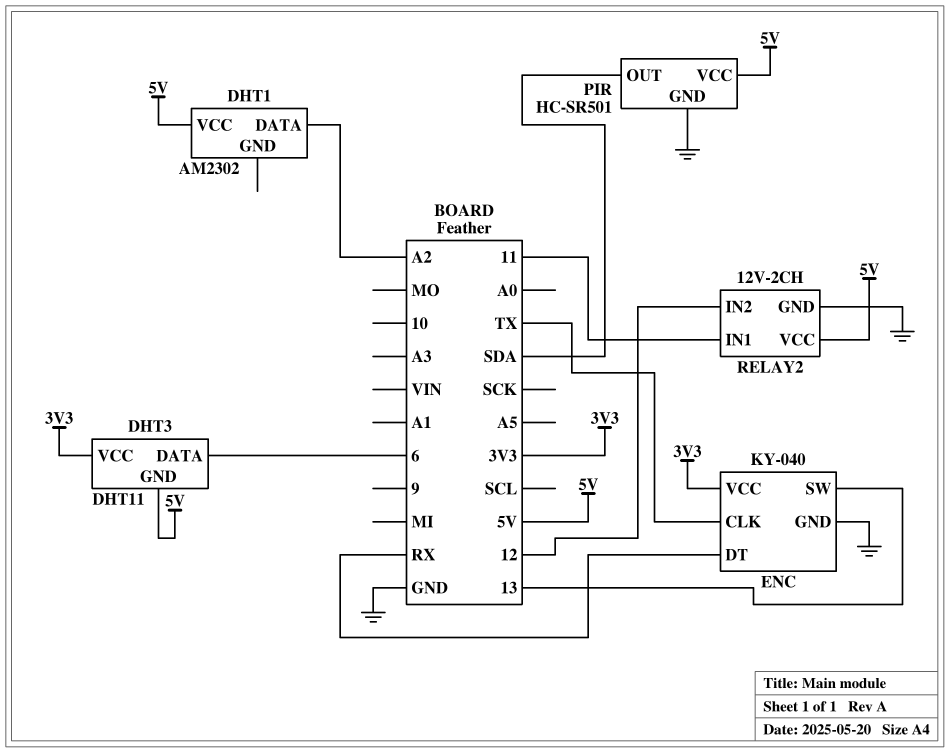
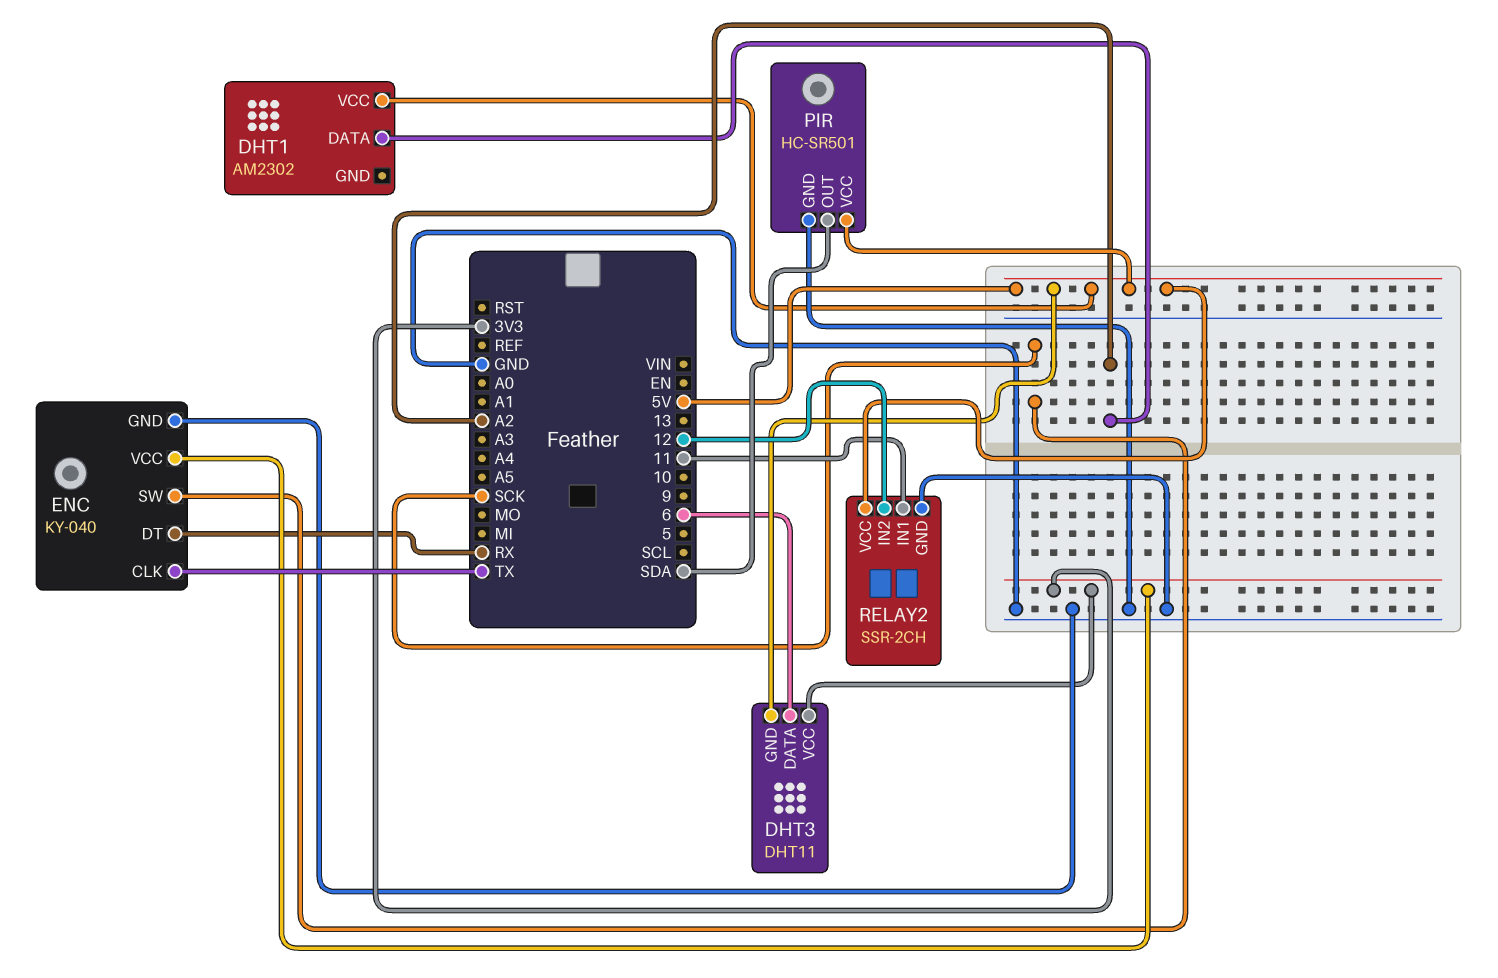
ENC pin SW: 13 -> SCK
RELAY2: 12V-2CH -> SSR-2CH

